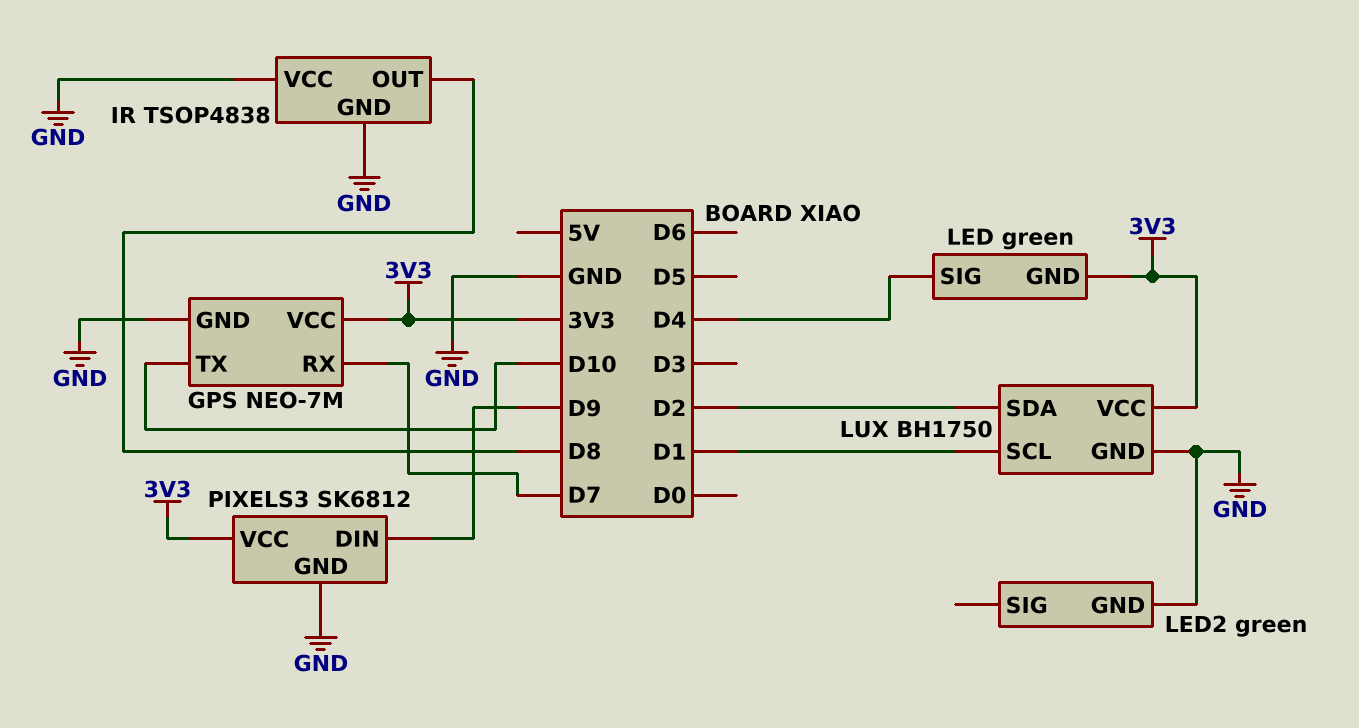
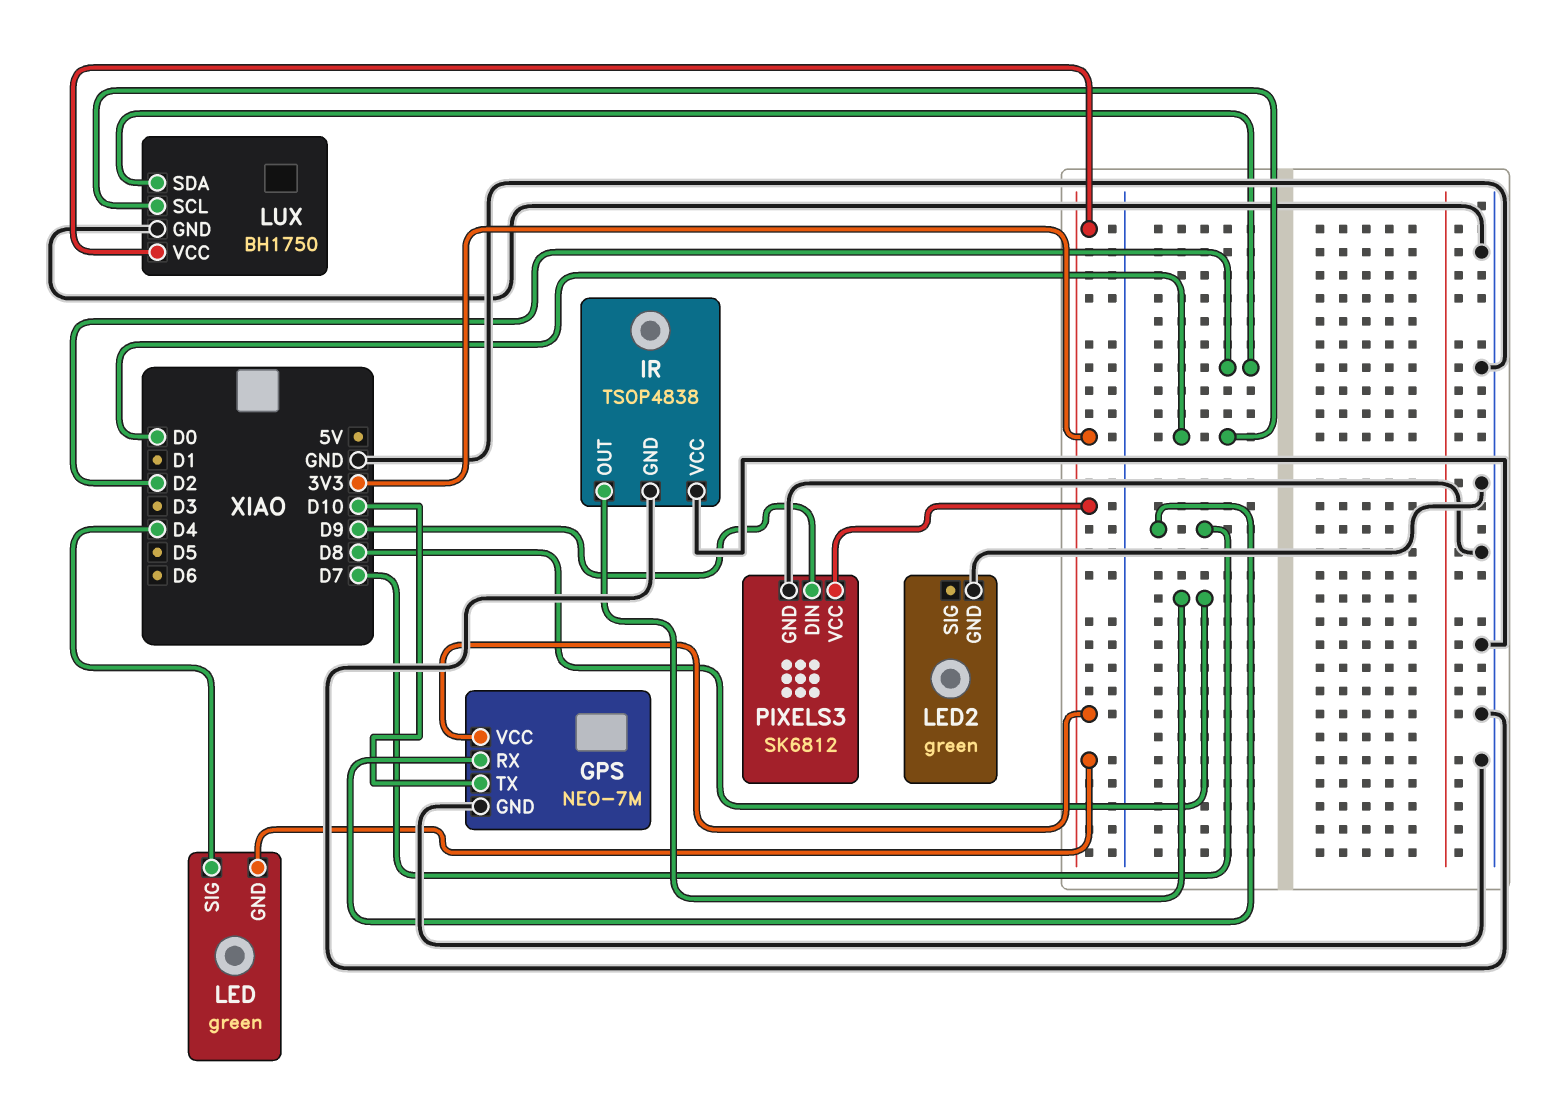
LUX pin SCL: D1 -> D0

